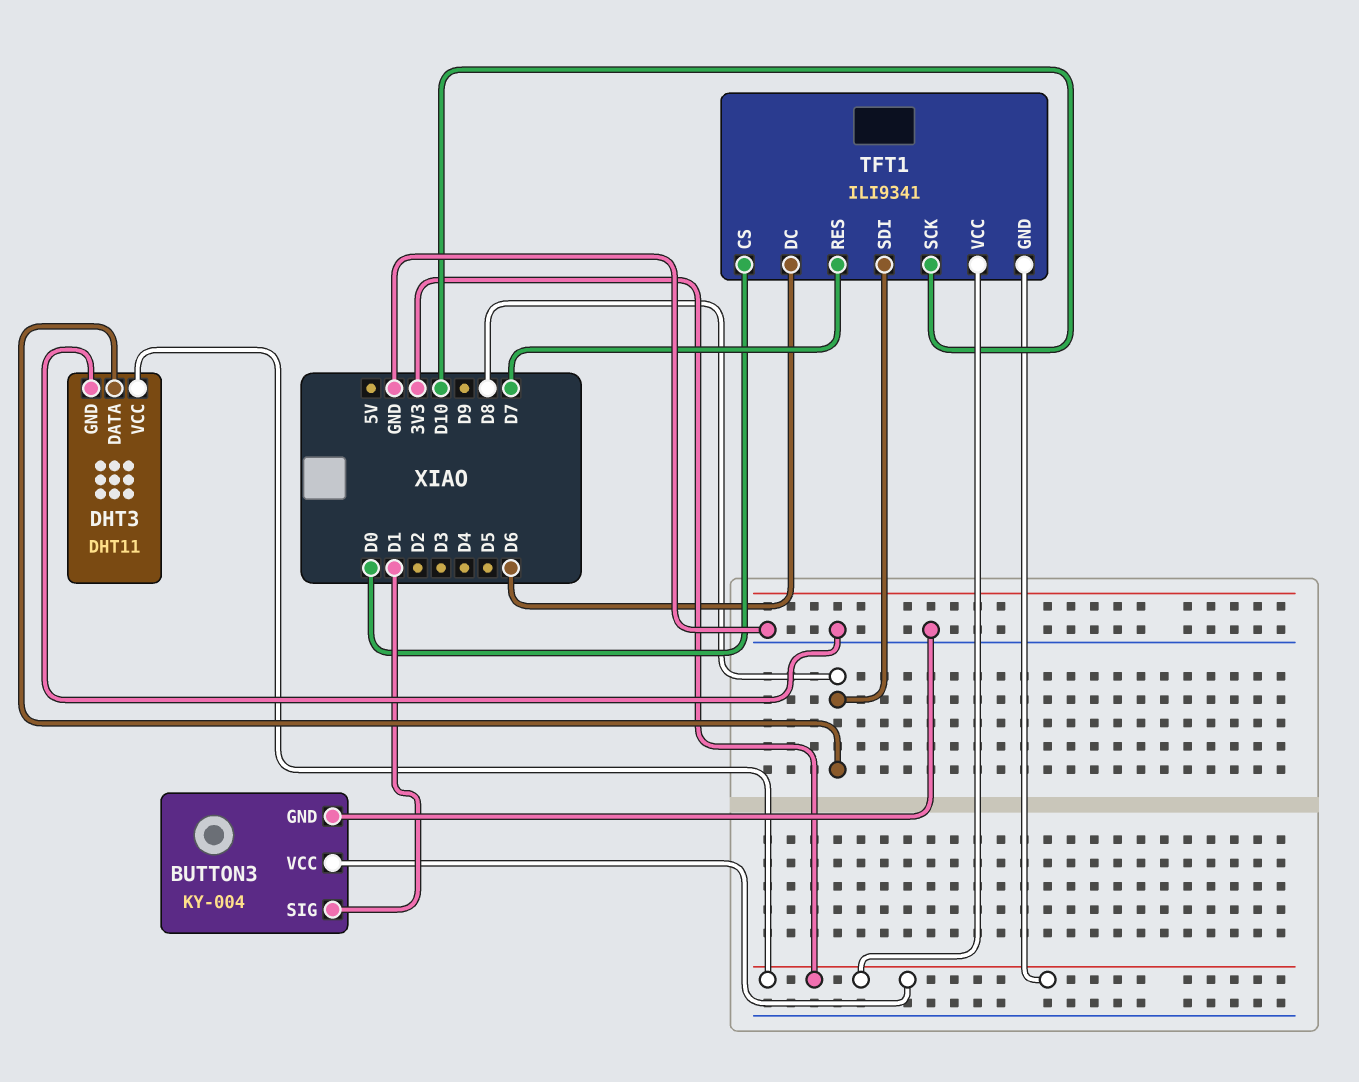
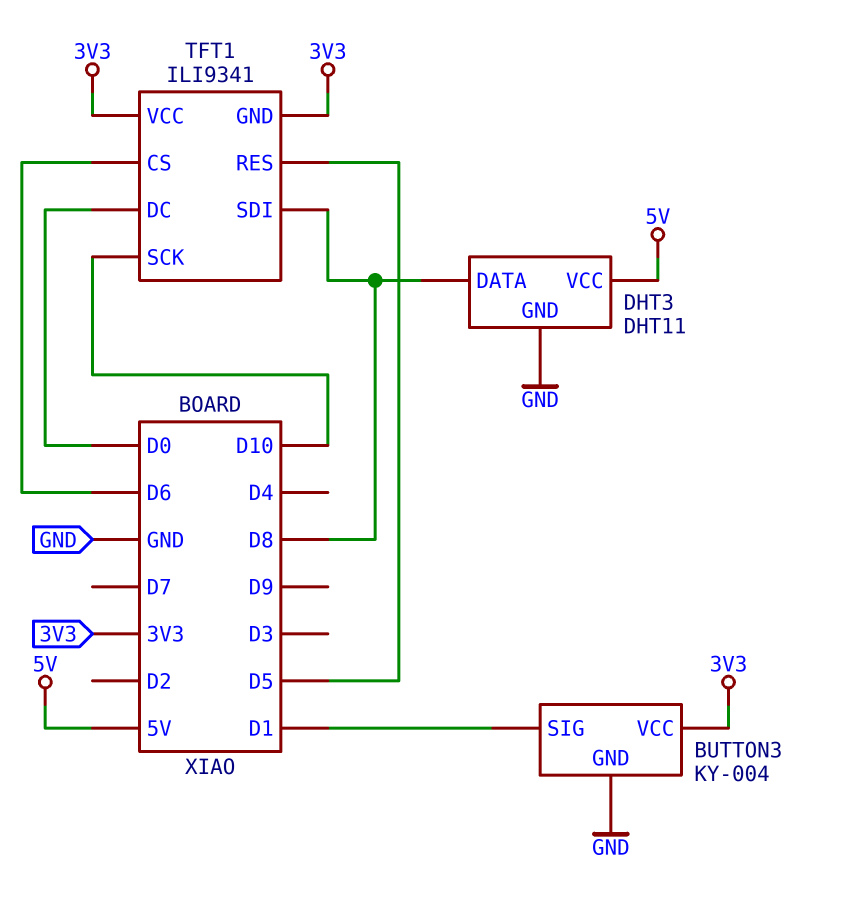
DHT3 pin VCC: 3V3 -> 5V
TFT1 pin CS: D0 -> D6
TFT1 pin DC: D6 -> D0
TFT1 pin RES: D7 -> D5

